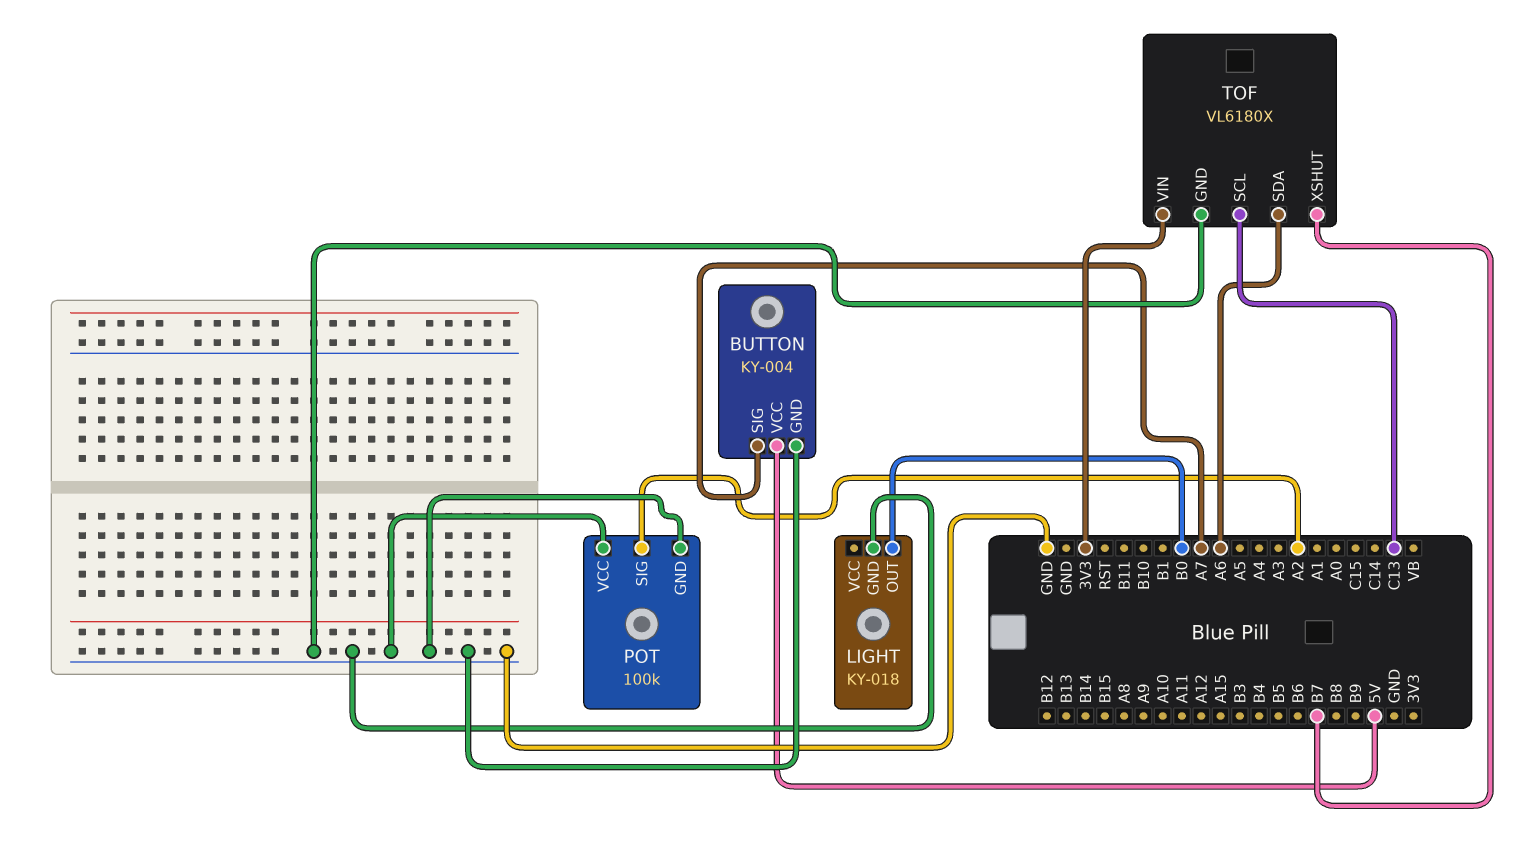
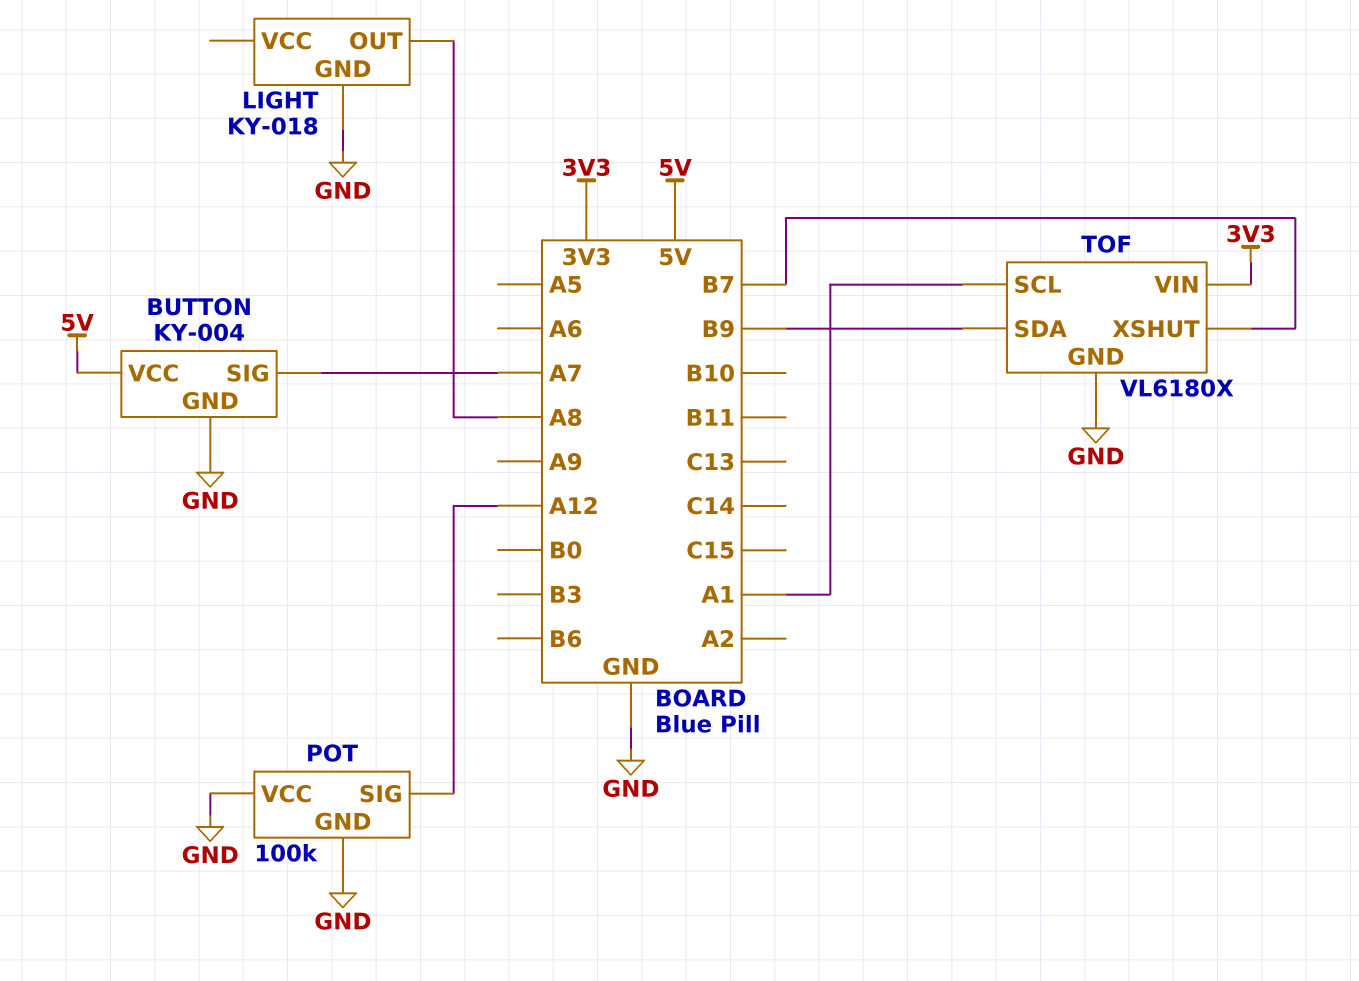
LIGHT pin OUT: B0 -> A8
POT pin SIG: A2 -> A12
TOF pin SCL: C13 -> A1
TOF pin SDA: A6 -> B9

